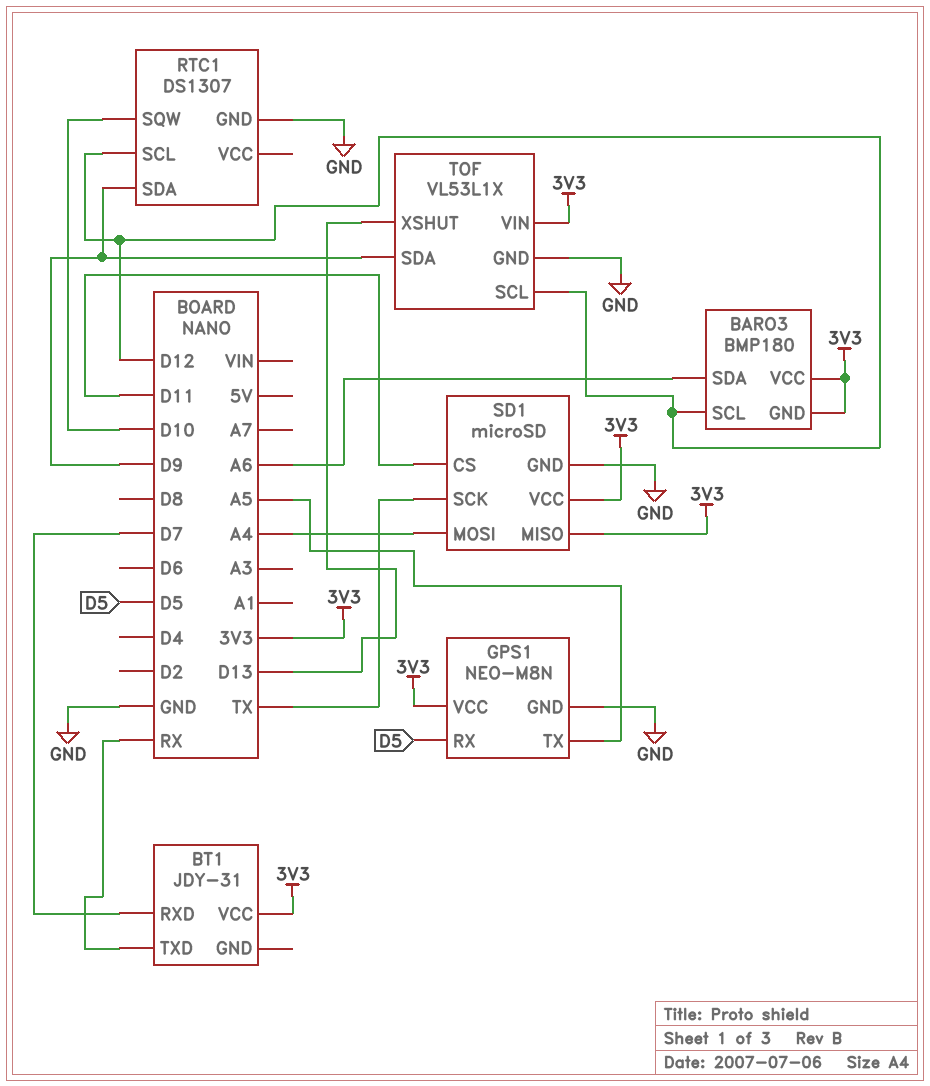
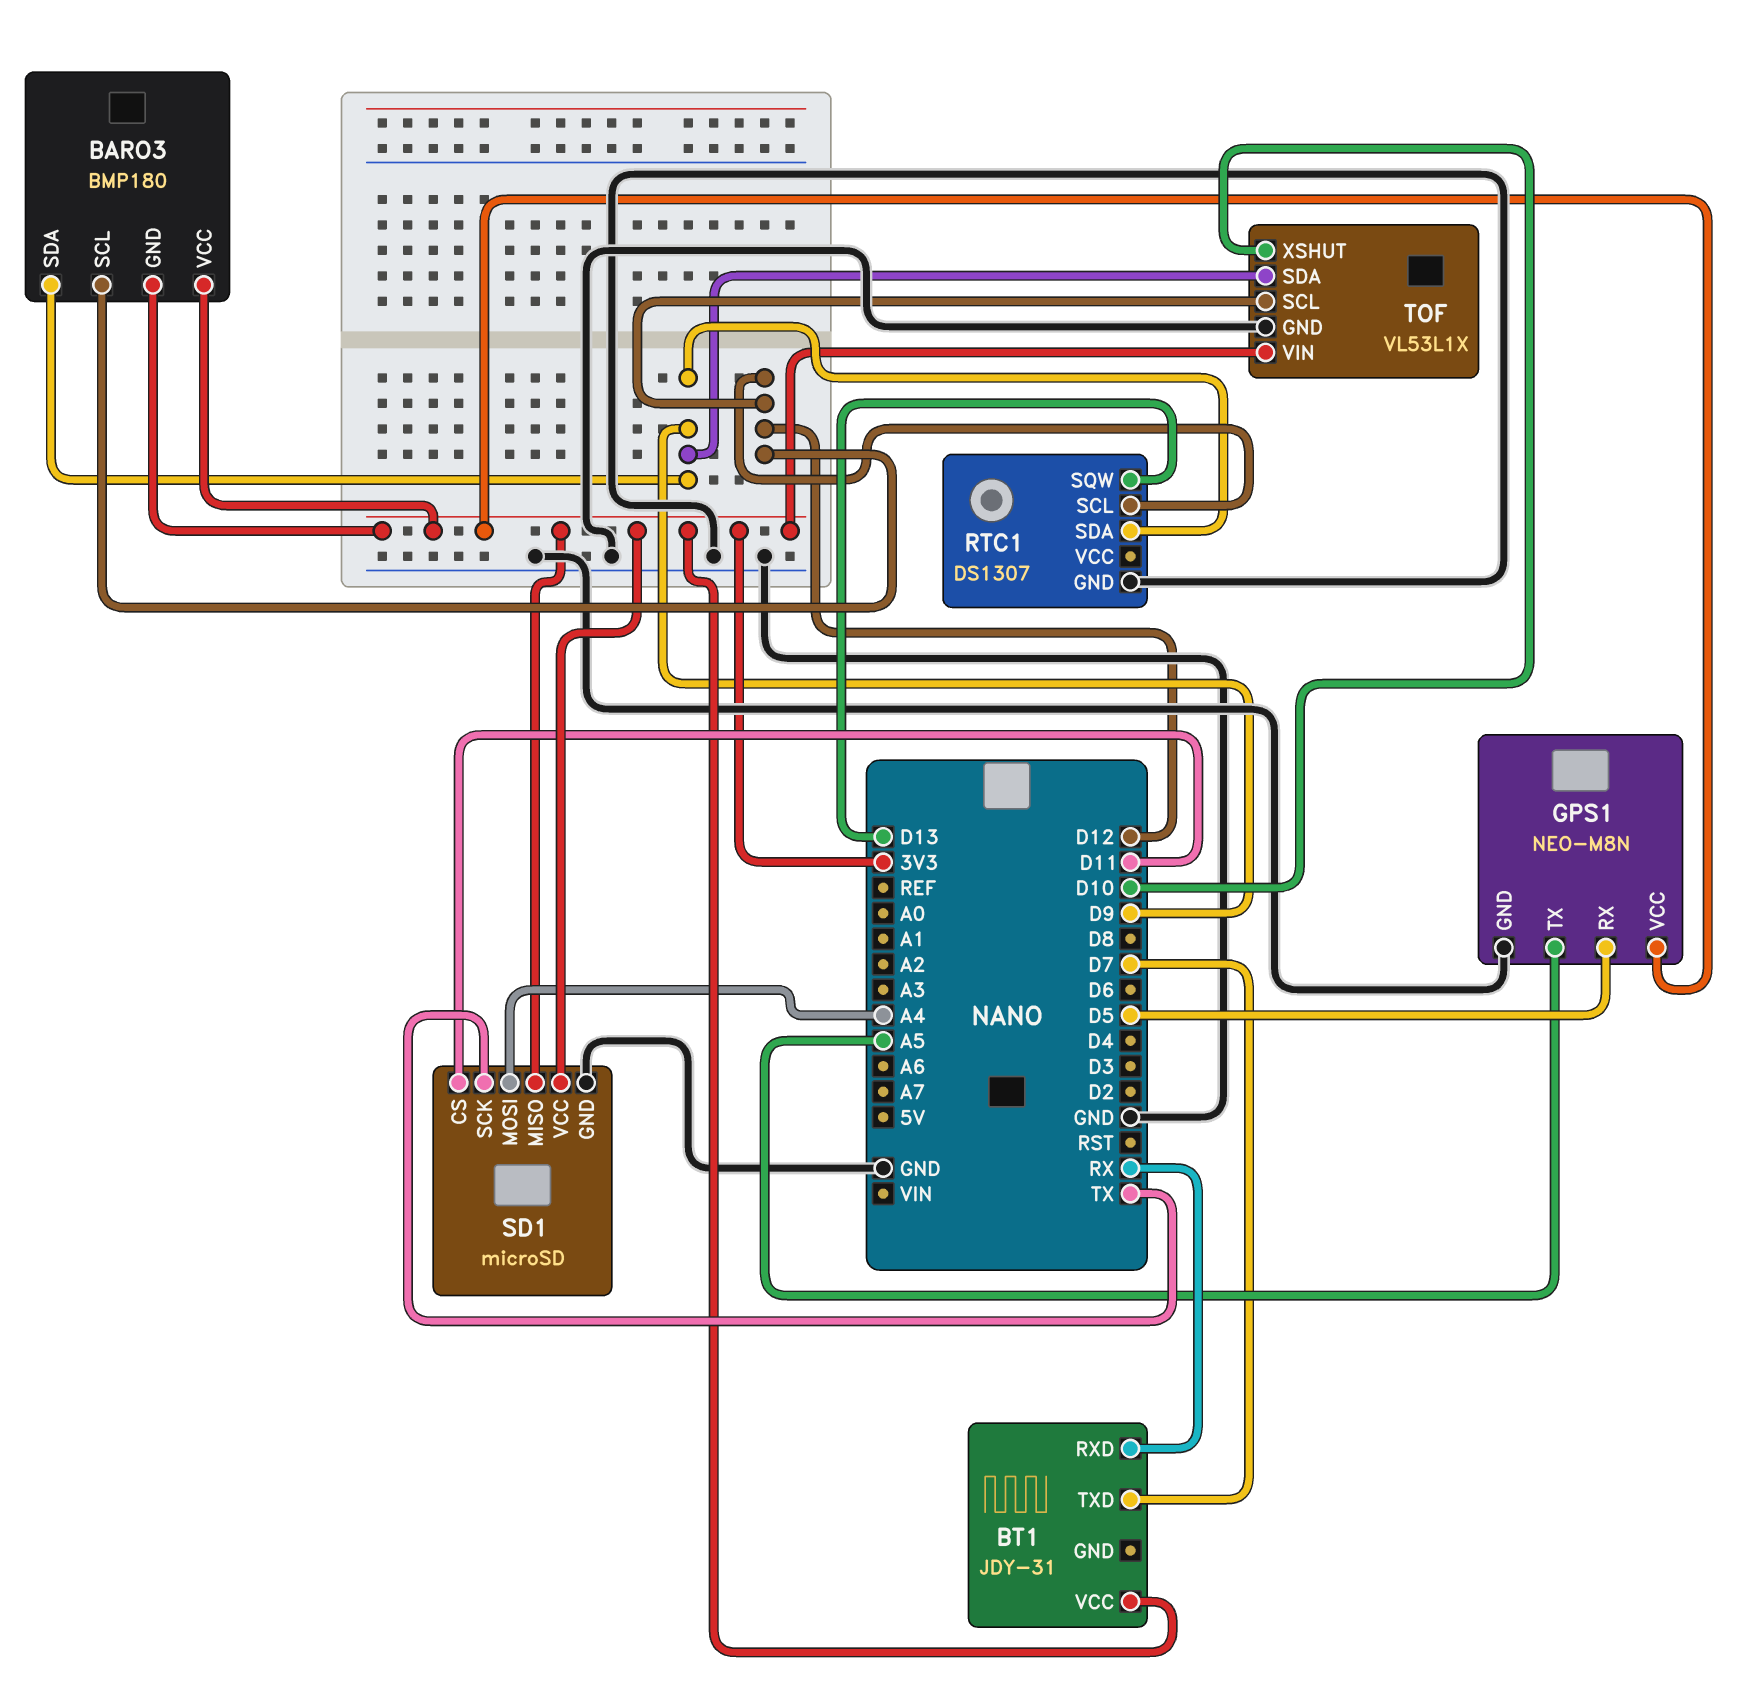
BARO3 pin SDA: A6 -> D9
BT1 pin RXD: D7 -> RX
BT1 pin TXD: RX -> D7
RTC1 pin SQW: D10 -> D13
TOF pin XSHUT: D13 -> D10

